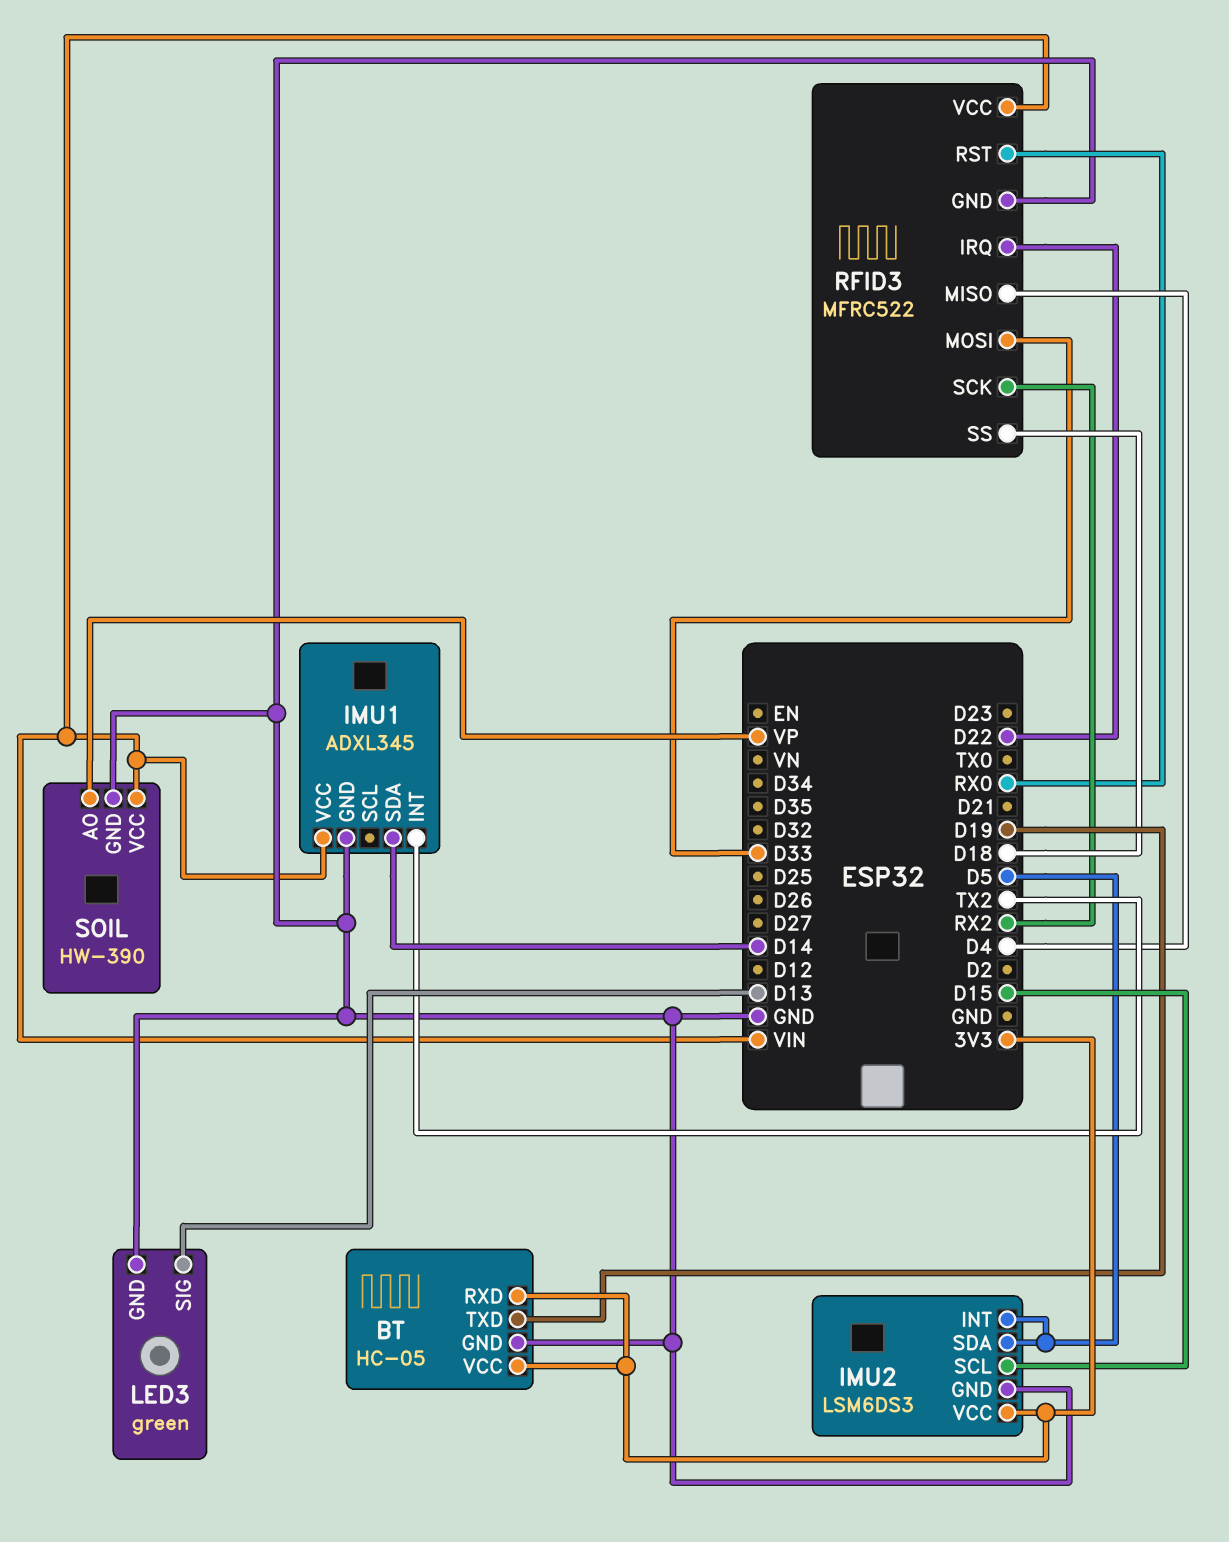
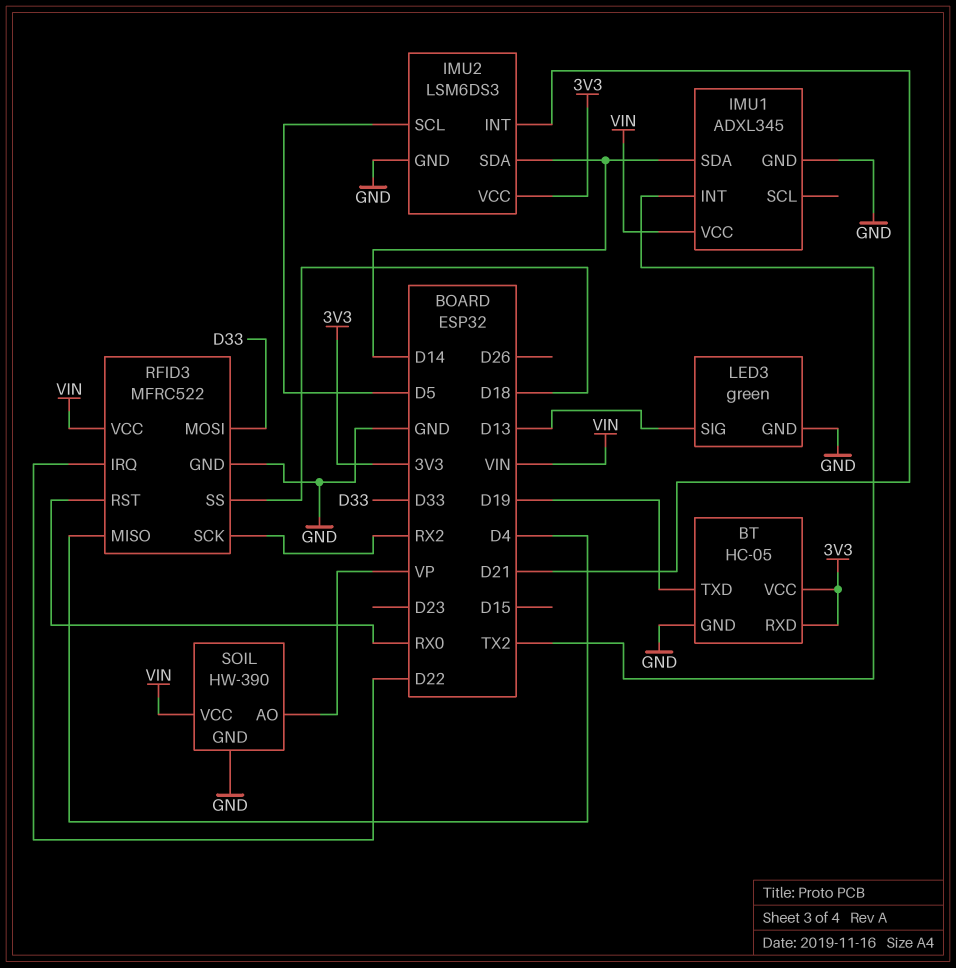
IMU2 pin INT: D5 -> D21
IMU2 pin SCL: D15 -> D5
IMU2 pin SDA: D5 -> D14

